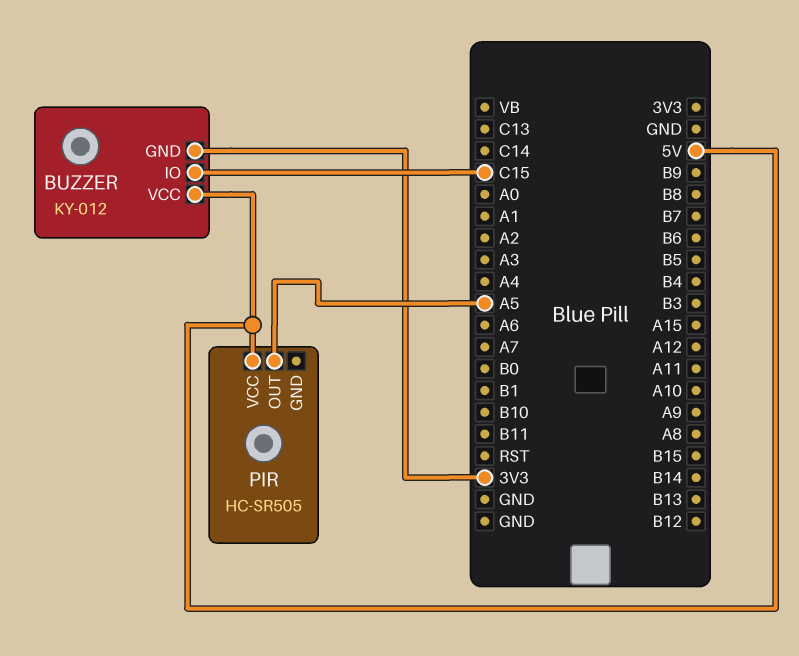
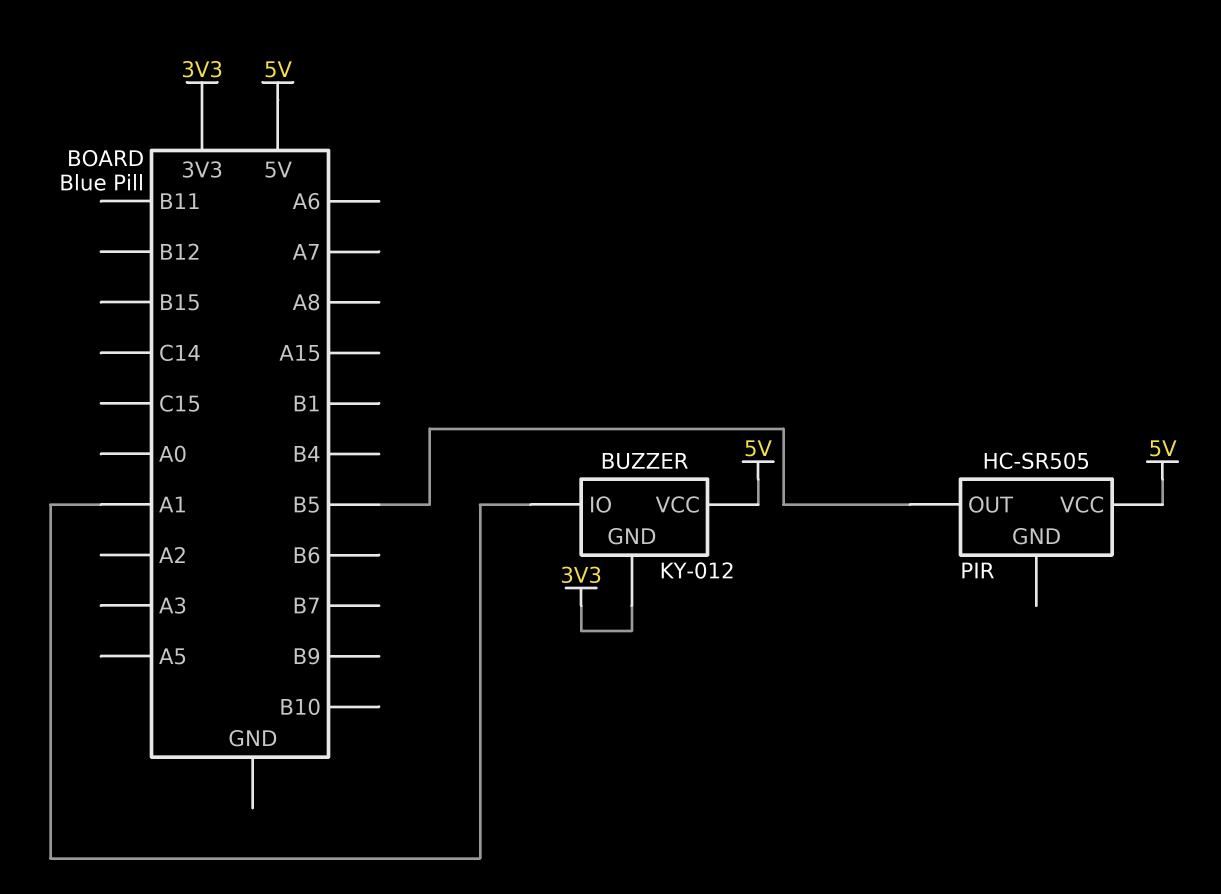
BUZZER pin IO: C15 -> A1
PIR pin OUT: A5 -> B5

